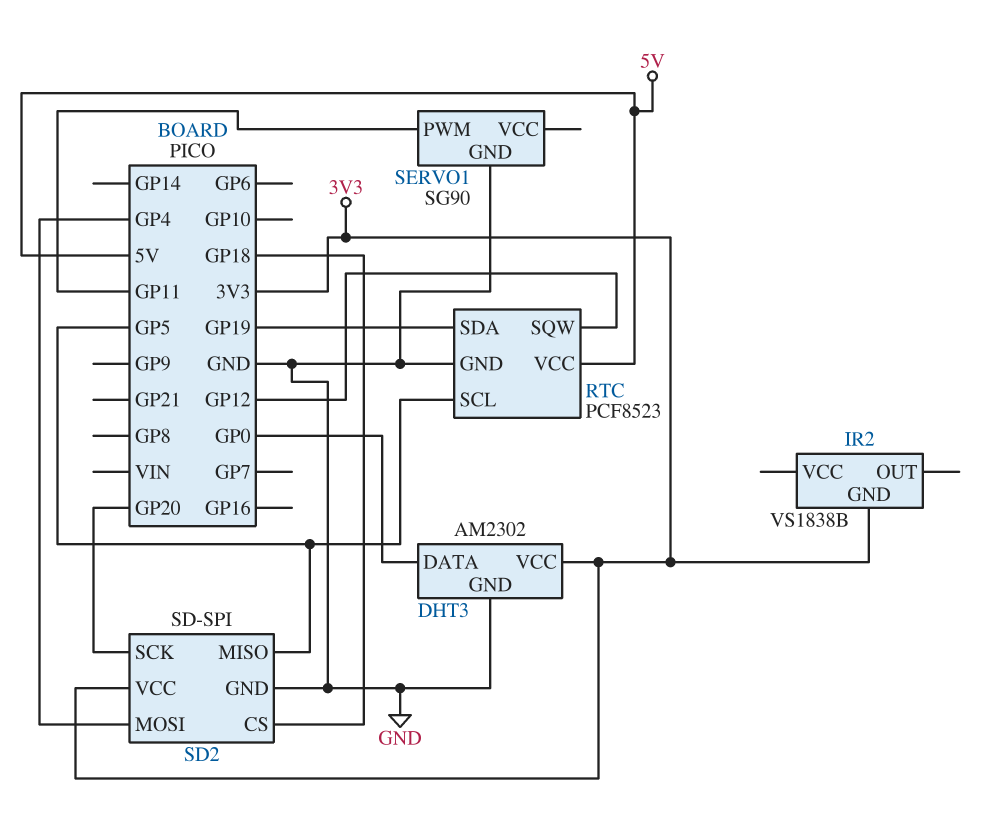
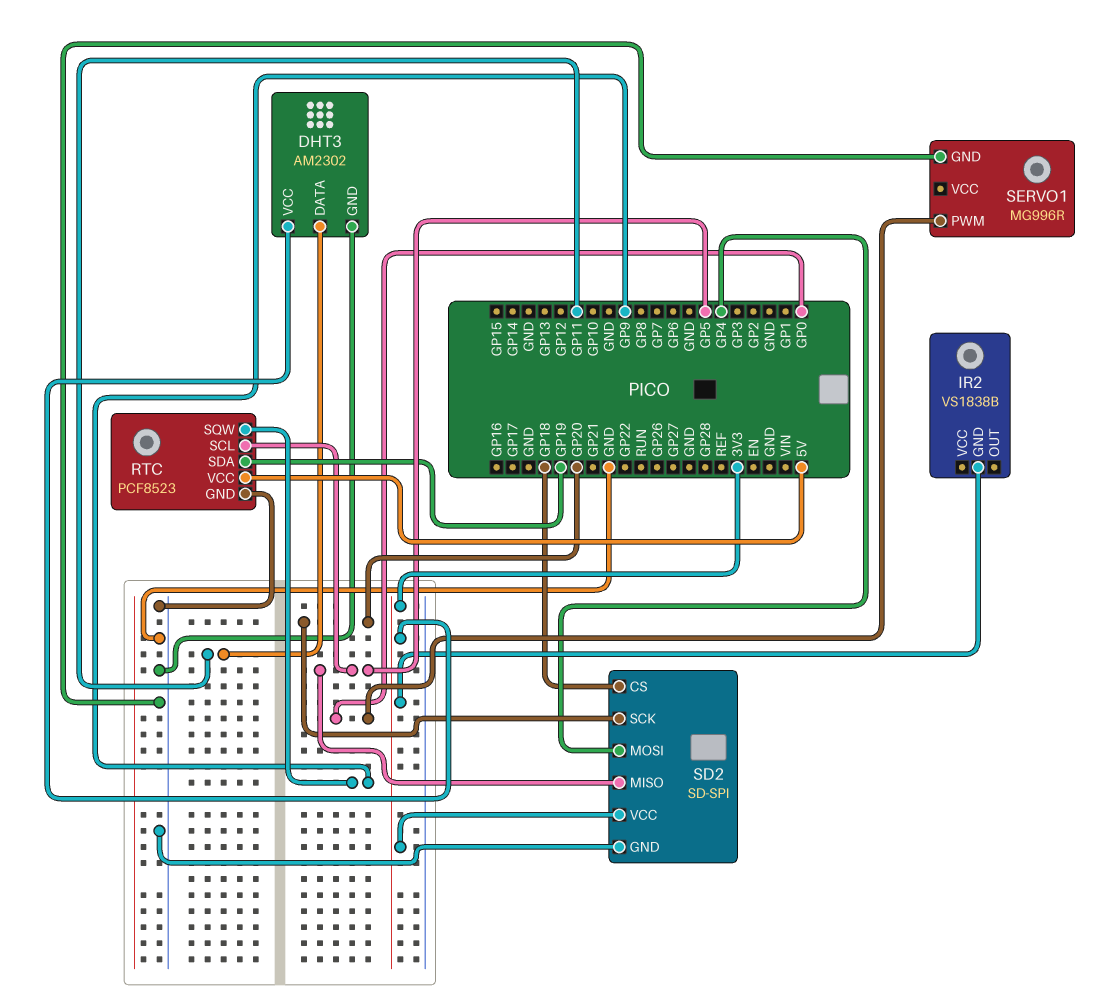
DHT3 pin DATA: GP0 -> GP11
RTC pin SQW: GP12 -> GP9
SERVO1: SG90 -> MG996R
SERVO1 pin PWM: GP11 -> GP0

